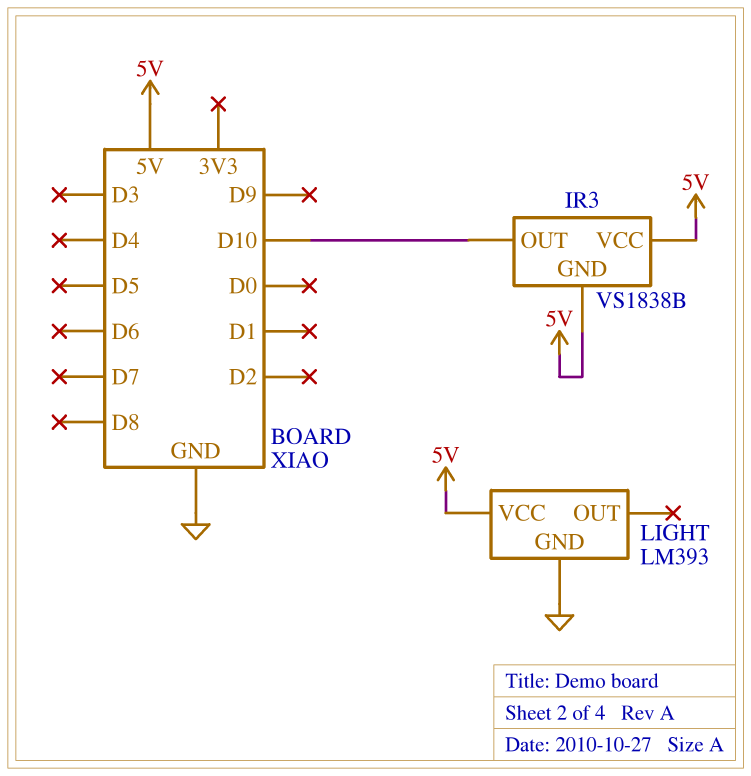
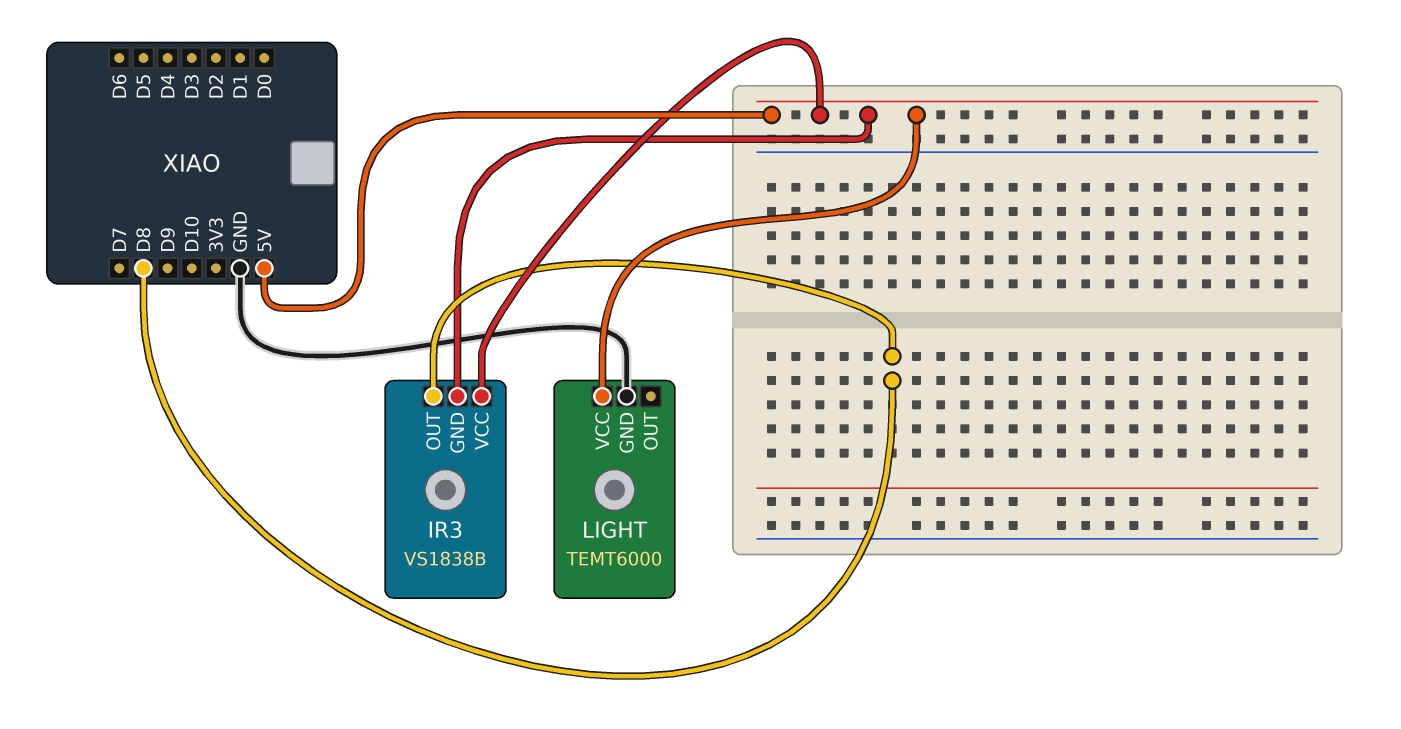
IR3 pin OUT: D10 -> D8
LIGHT: LM393 -> TEMT6000

